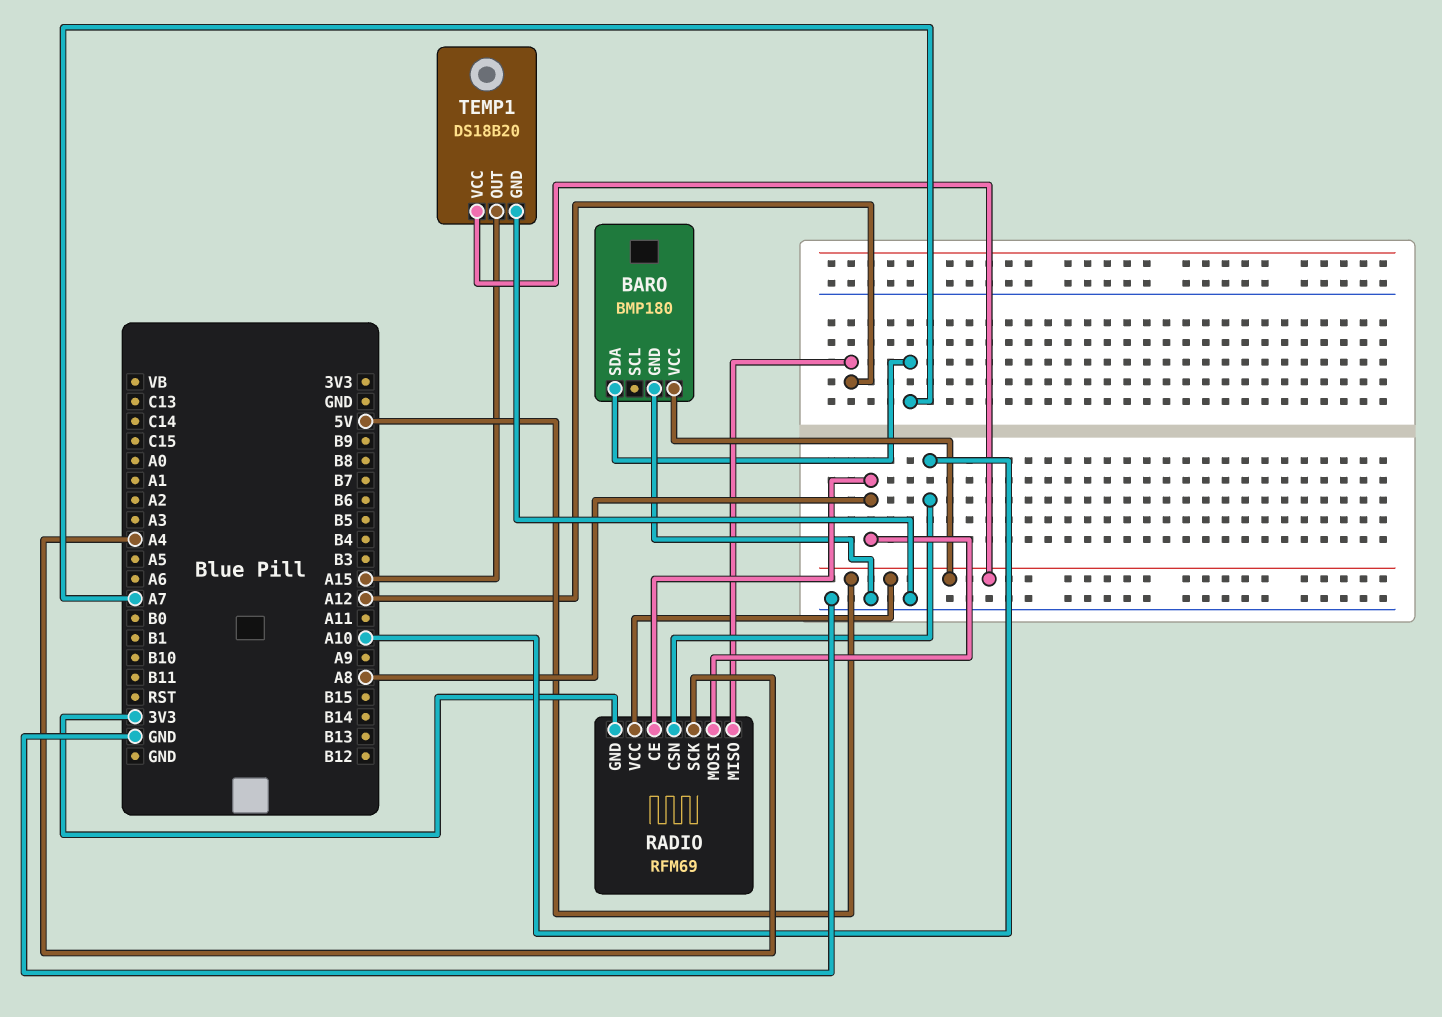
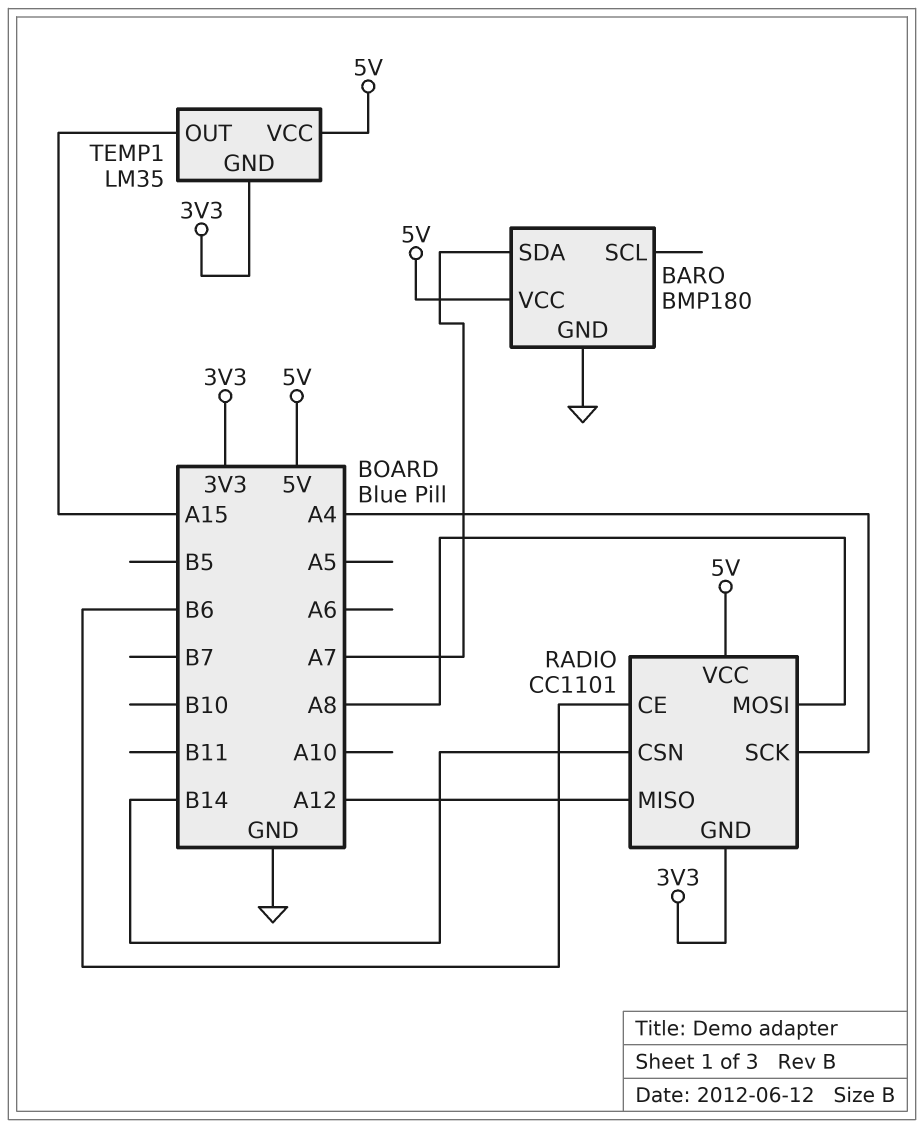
RADIO: RFM69 -> CC1101
RADIO pin CE: A8 -> B6
RADIO pin CSN: A10 -> B14
TEMP1: DS18B20 -> LM35
TEMP1 pin GND: GND -> 3V3

